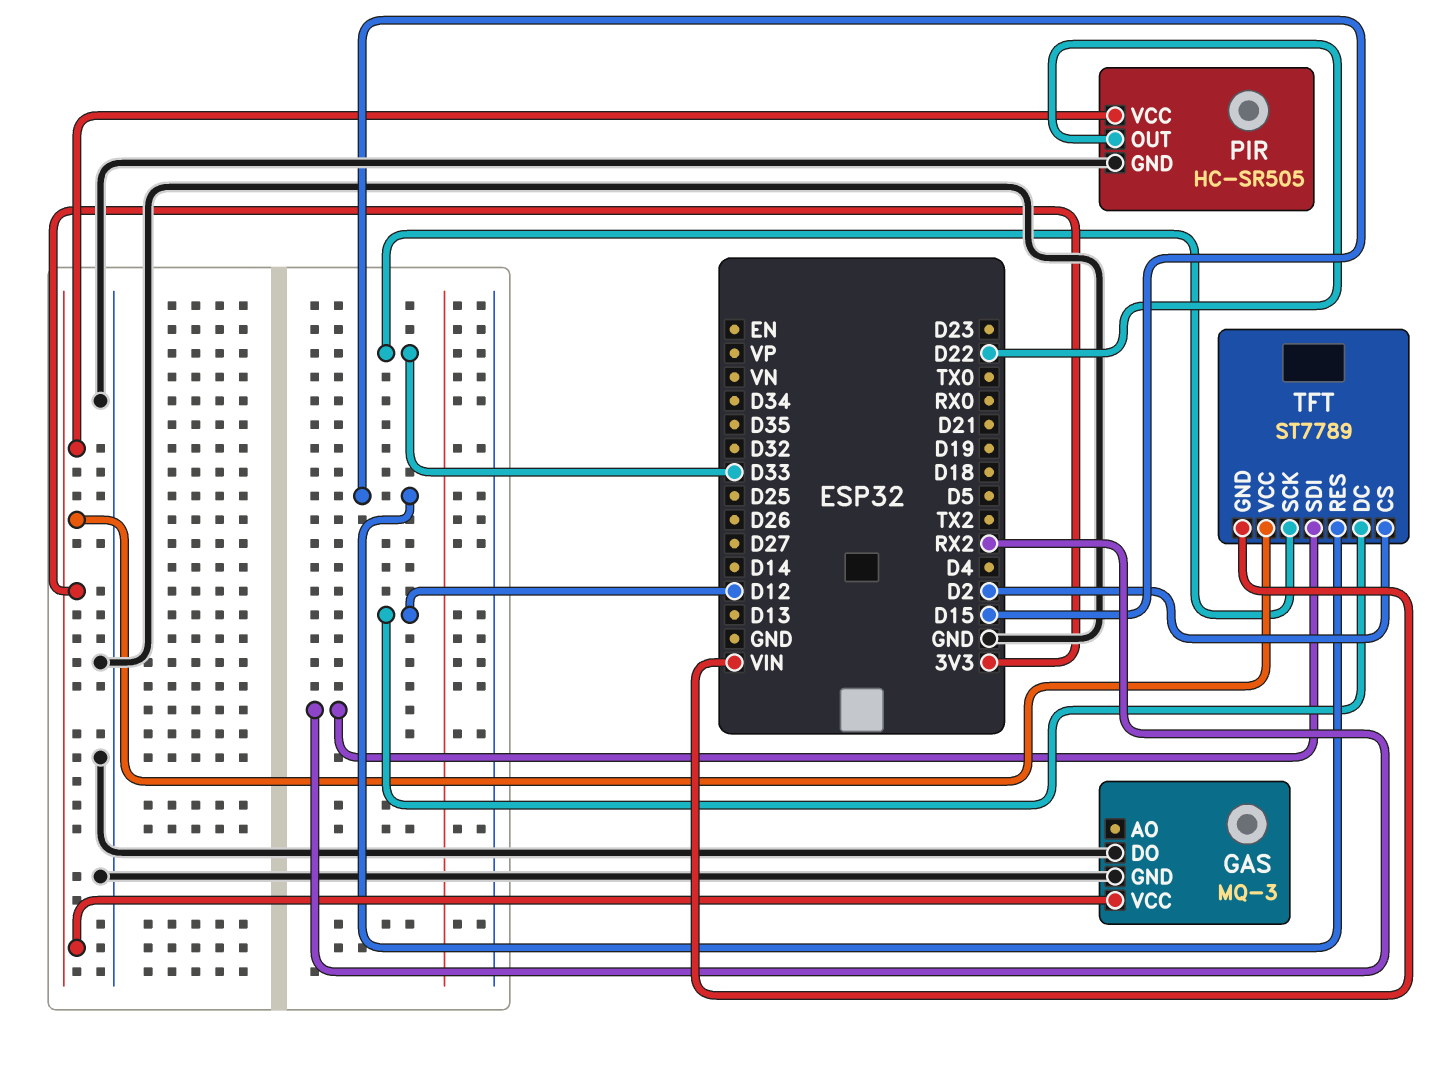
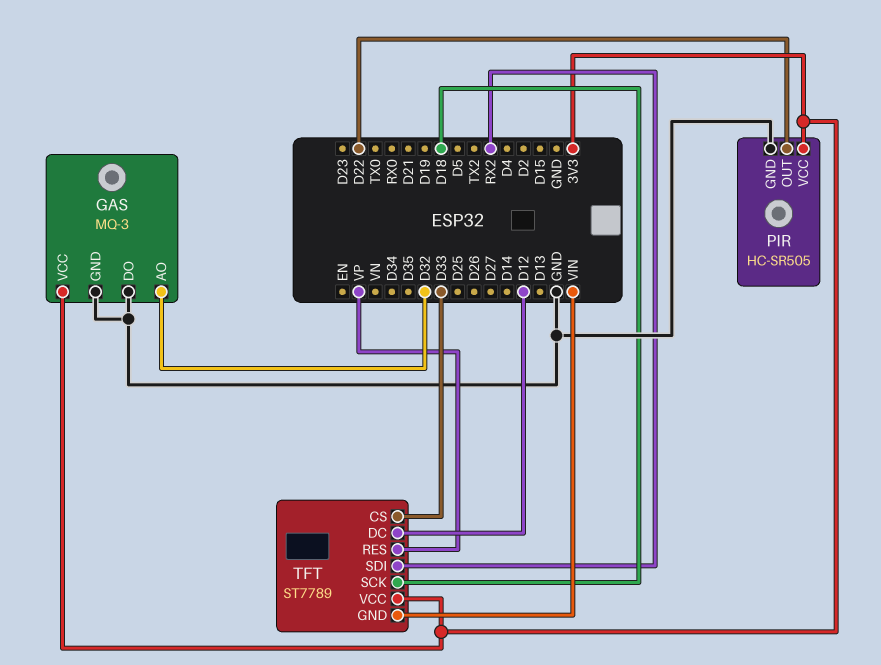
GAS pin AO: none -> D32
TFT pin CS: D2 -> D33
TFT pin RES: D15 -> VP
TFT pin SCK: D33 -> D18

